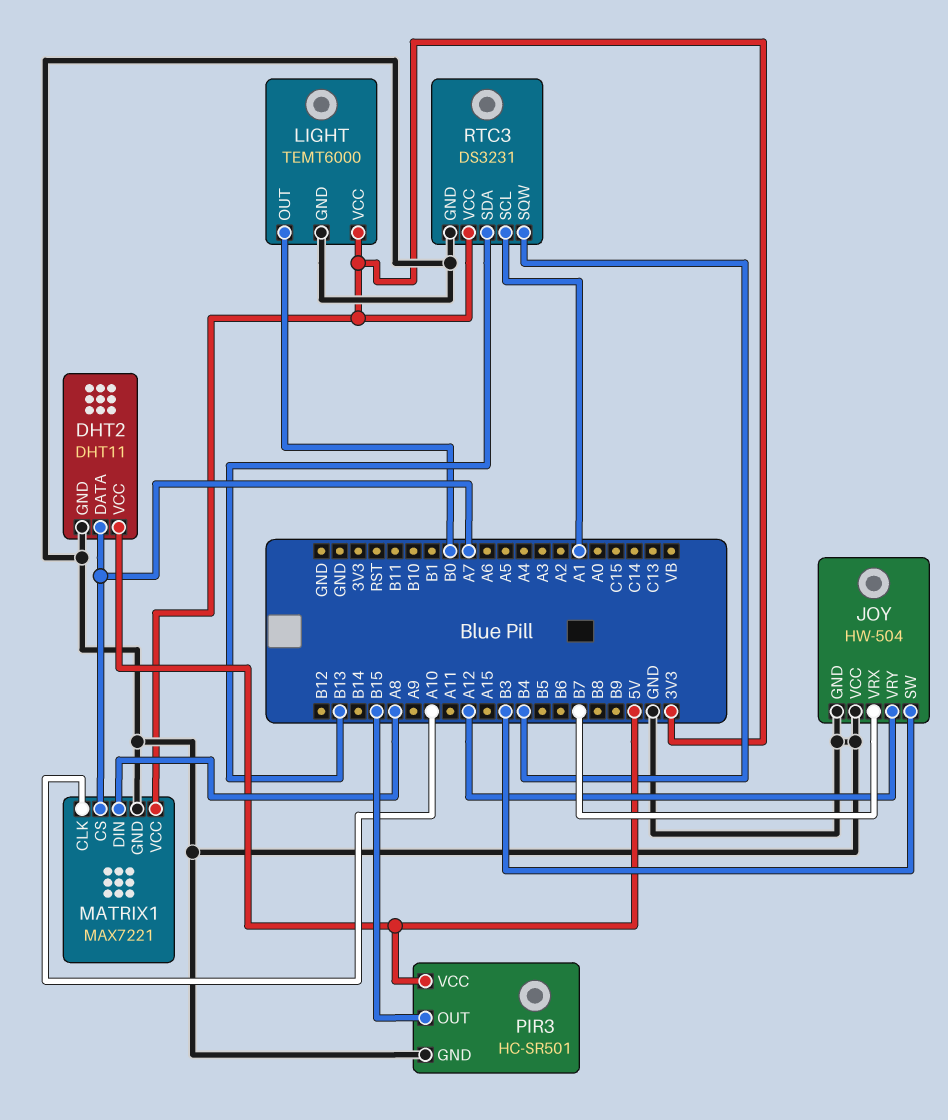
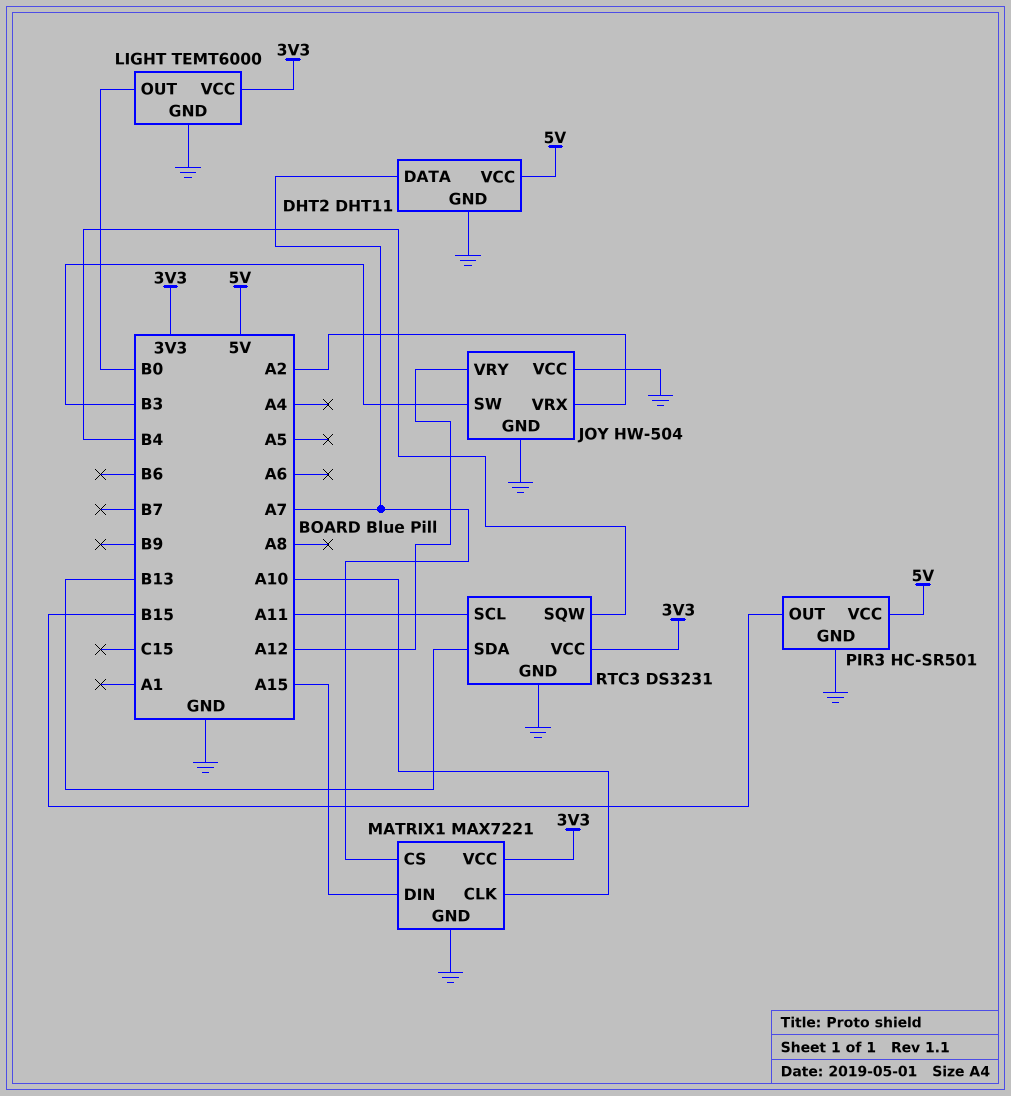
JOY pin VRX: B7 -> A2
MATRIX1 pin DIN: A8 -> A15
RTC3 pin SCL: A1 -> A11

